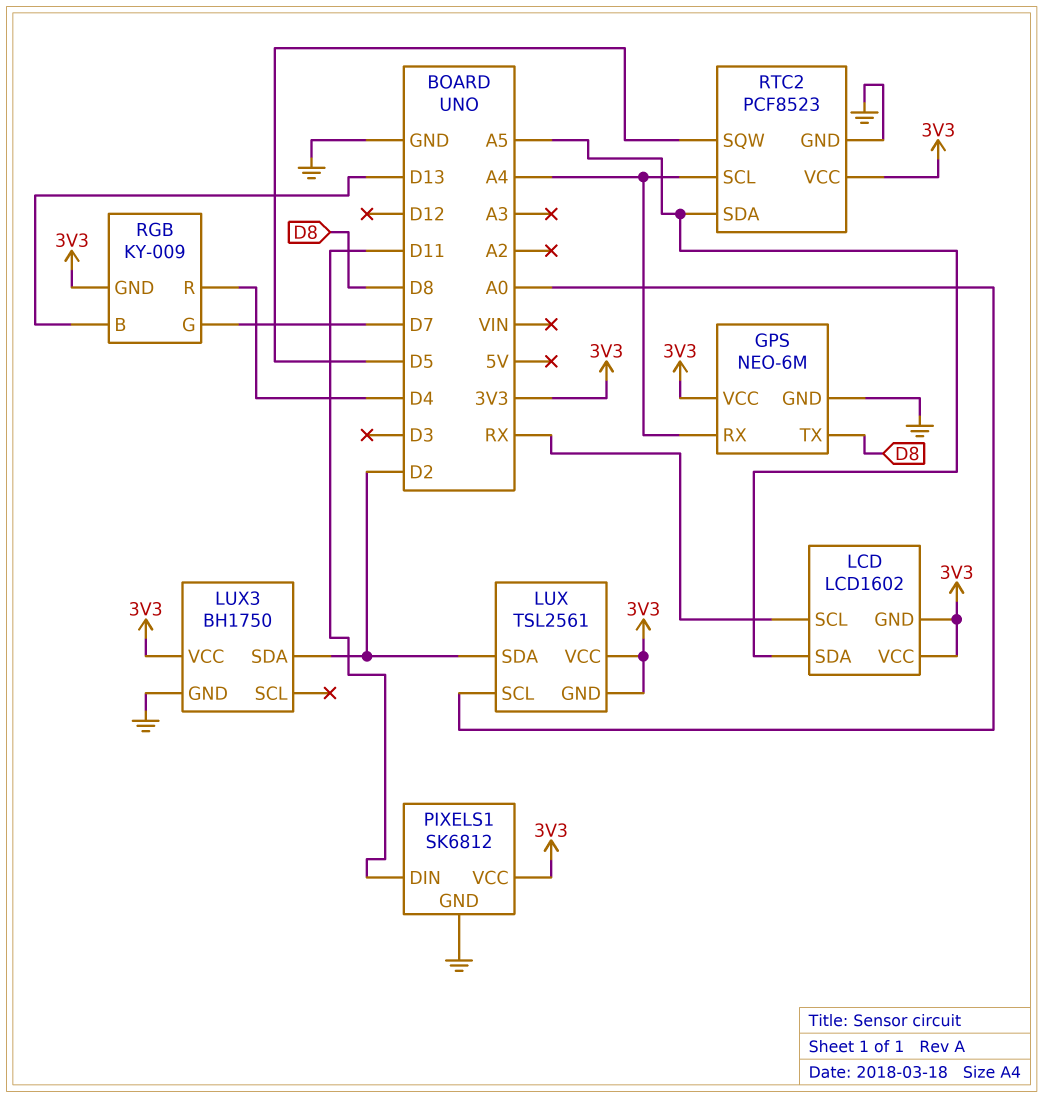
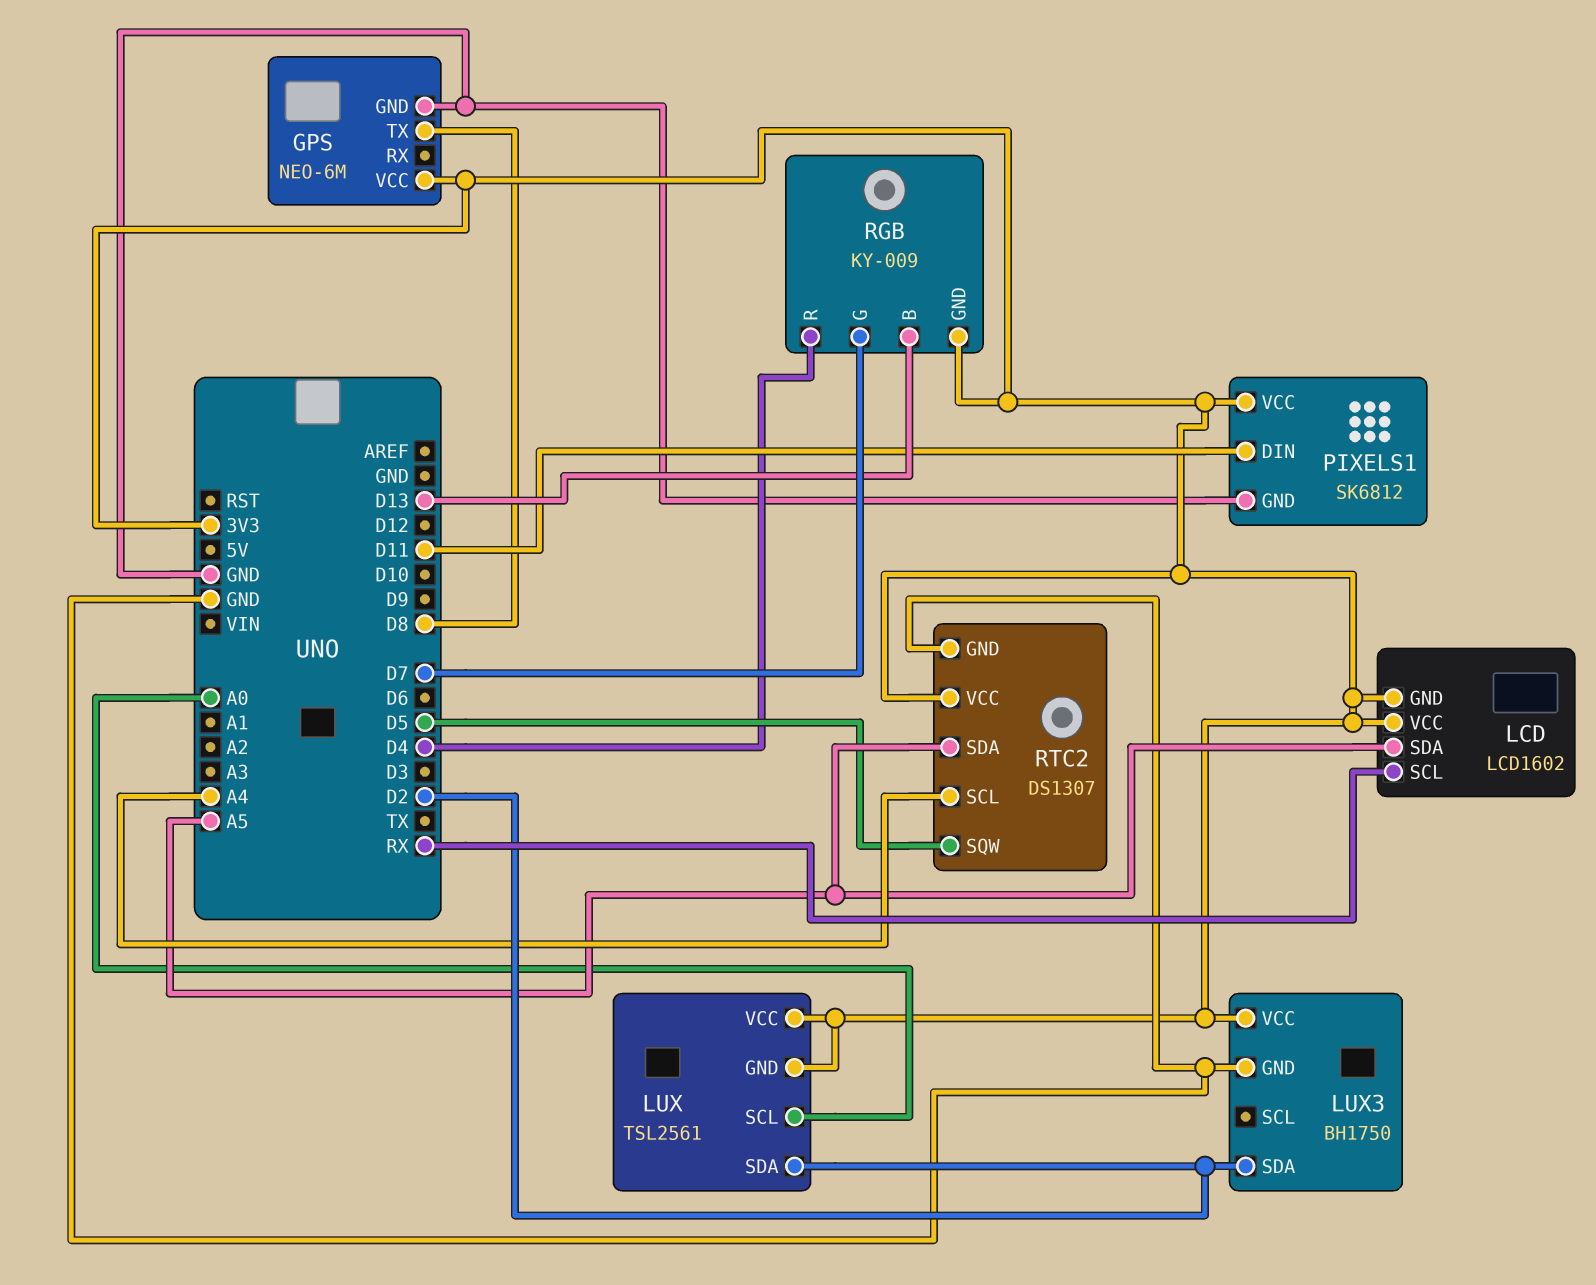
GPS pin RX: A4 -> none
RTC2: PCF8523 -> DS1307

